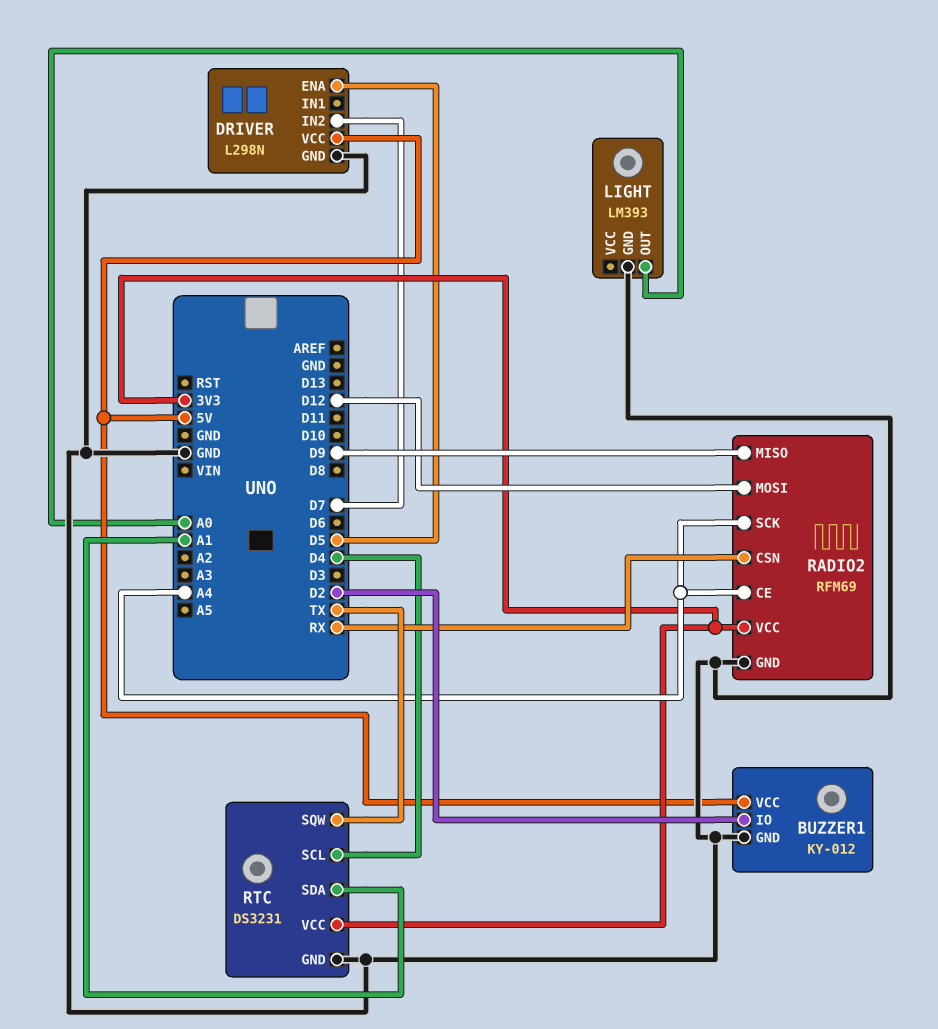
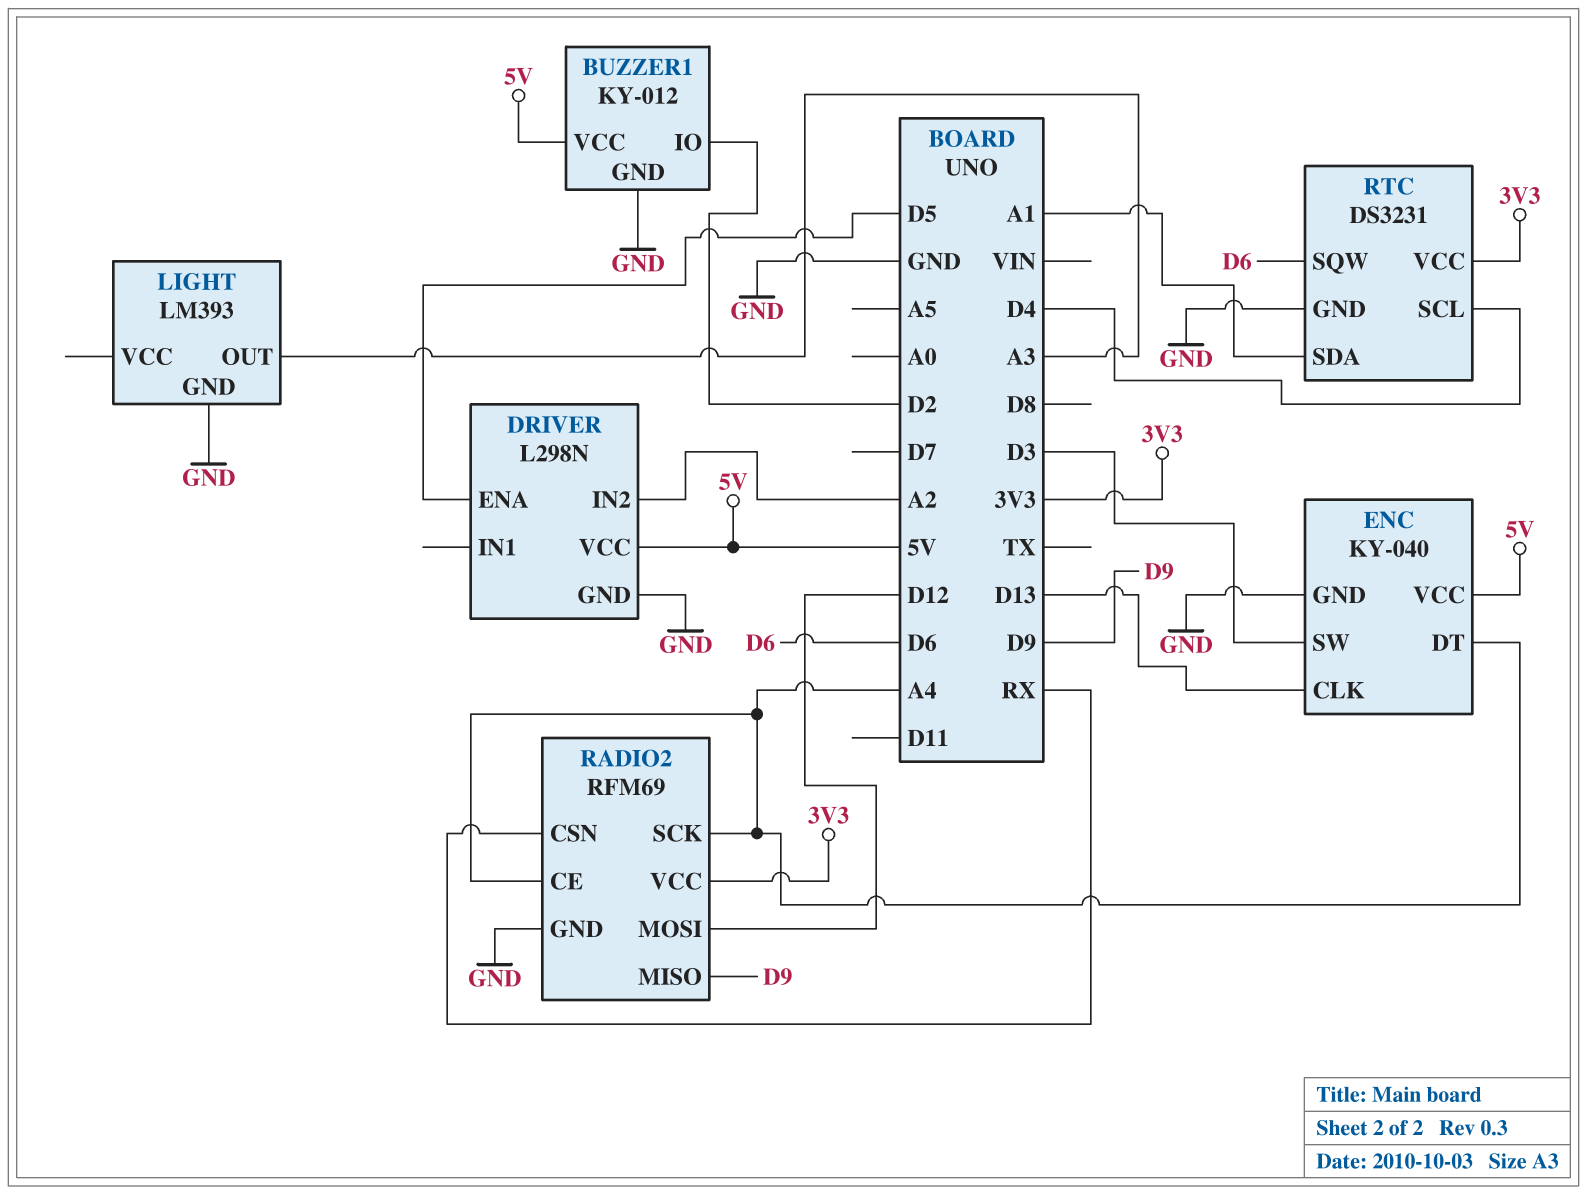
DRIVER pin IN2: D7 -> A2
ENC: none -> KY-040
ENC pin CLK: none -> D13
ENC pin DT: none -> A4
ENC pin GND: none -> GND
ENC pin SW: none -> D3
ENC pin VCC: none -> 5V
LIGHT pin OUT: A0 -> A3
RTC pin SQW: TX -> D6

